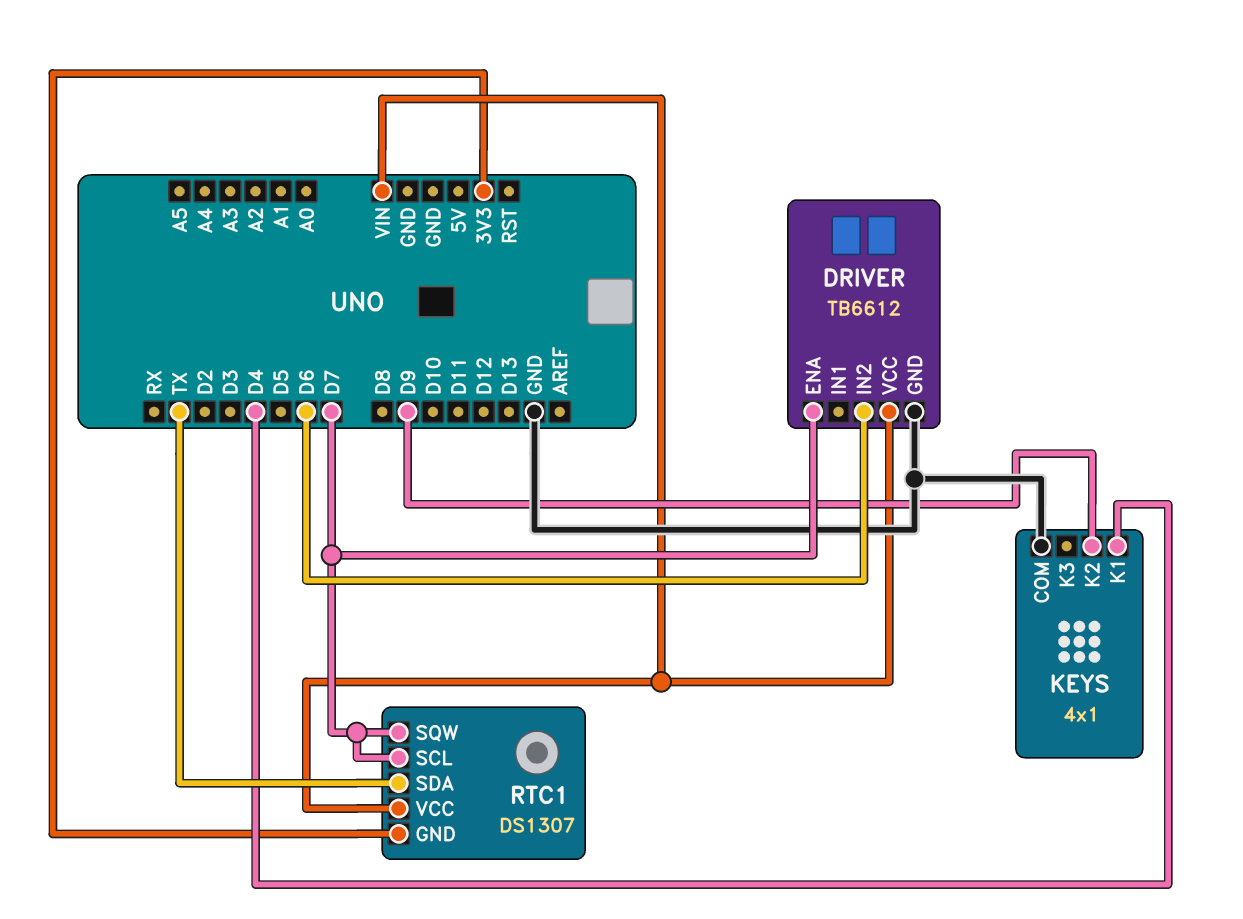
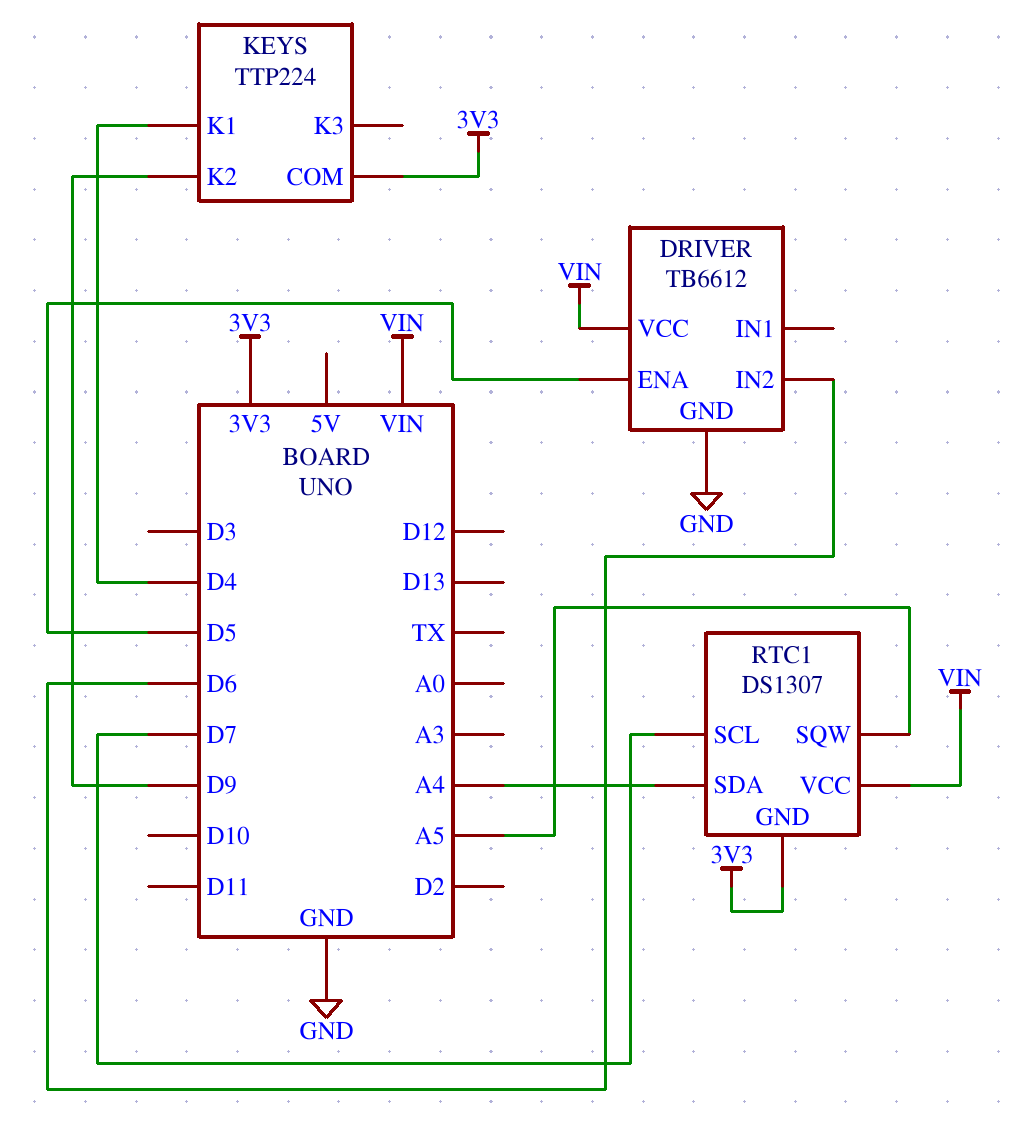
DRIVER pin ENA: D7 -> D5
KEYS: 4x1 -> TTP224
KEYS pin COM: GND -> 3V3
RTC1 pin SDA: TX -> A4
RTC1 pin SQW: D7 -> A5

